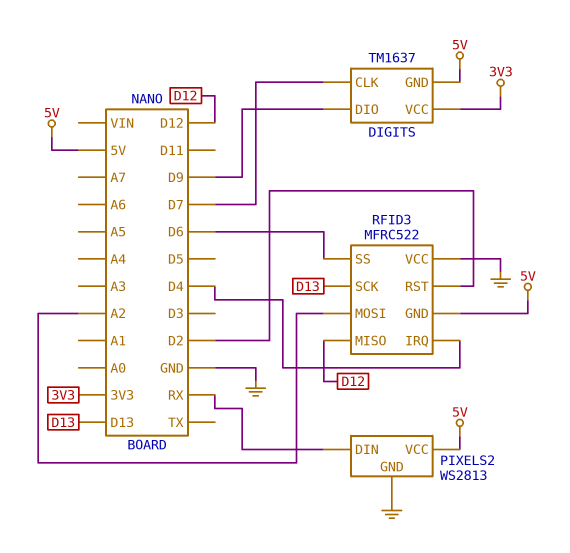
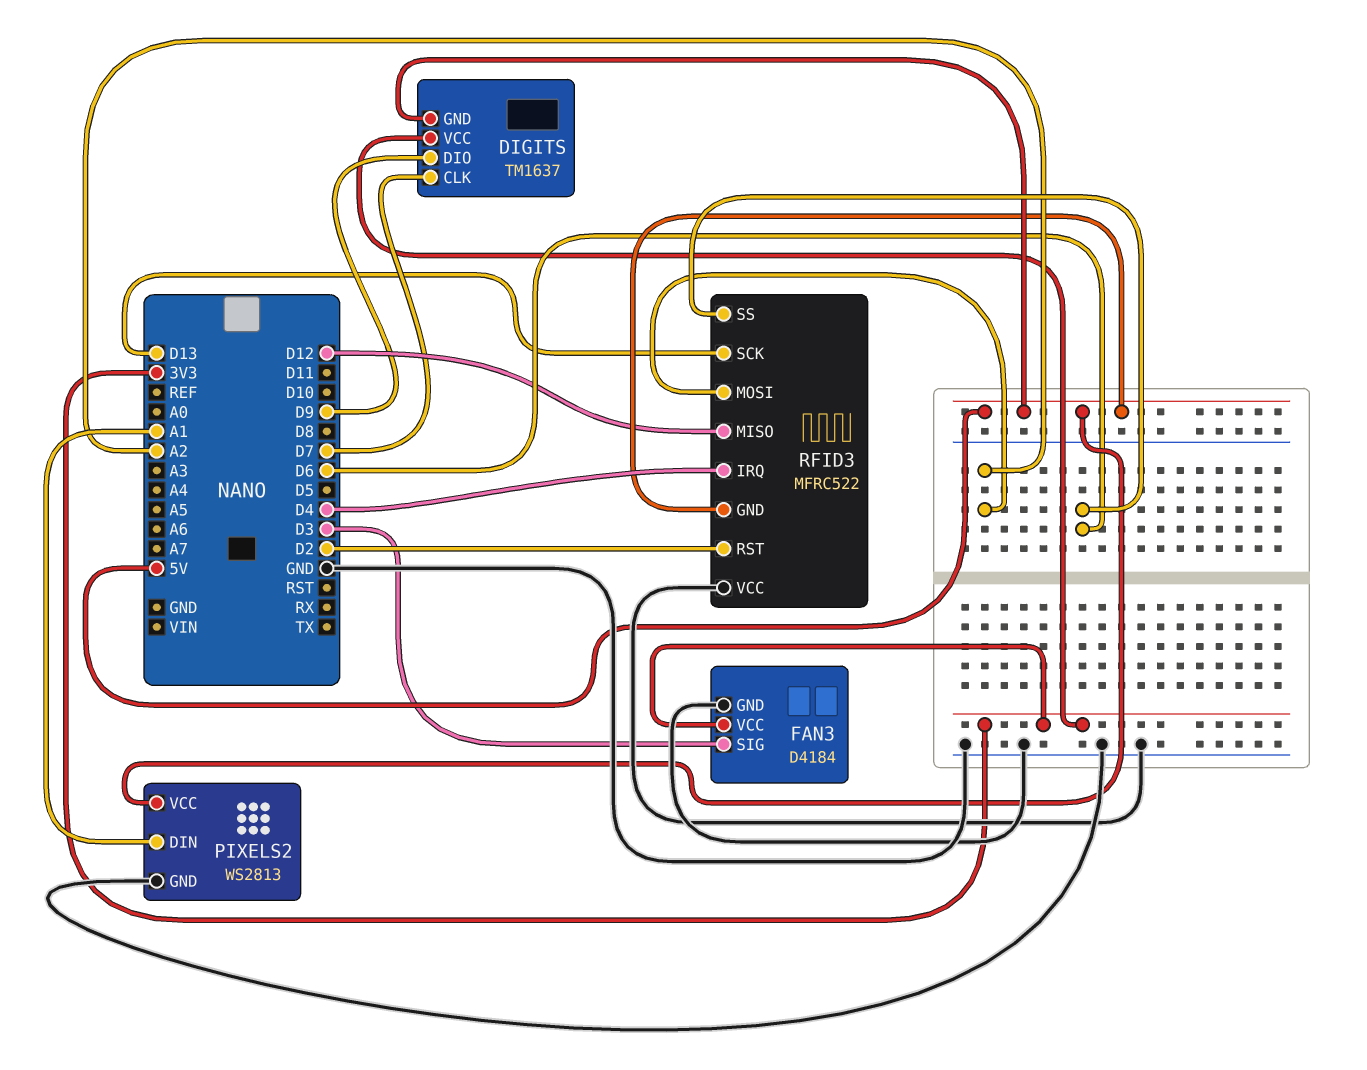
FAN3: none -> D4184
FAN3 pin GND: none -> GND
FAN3 pin SIG: none -> D3
FAN3 pin VCC: none -> 3V3
PIXELS2 pin DIN: RX -> A1

